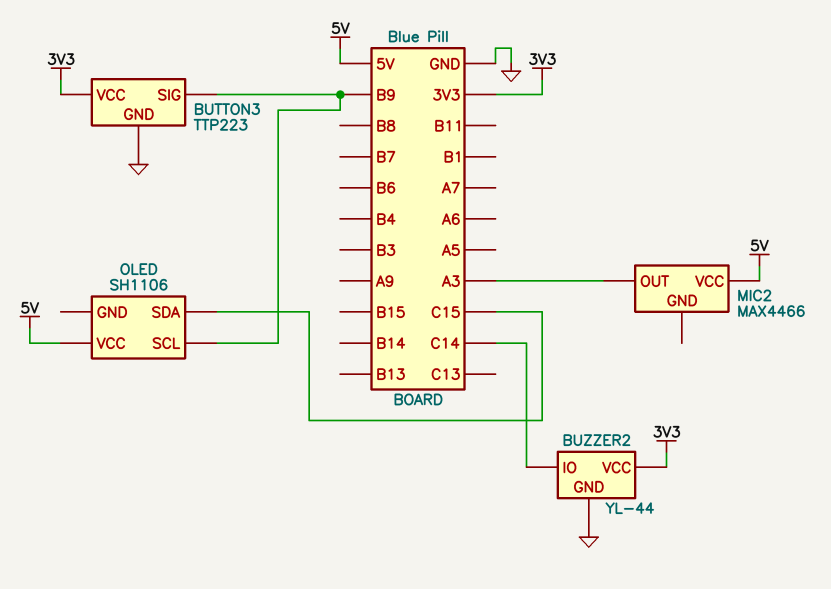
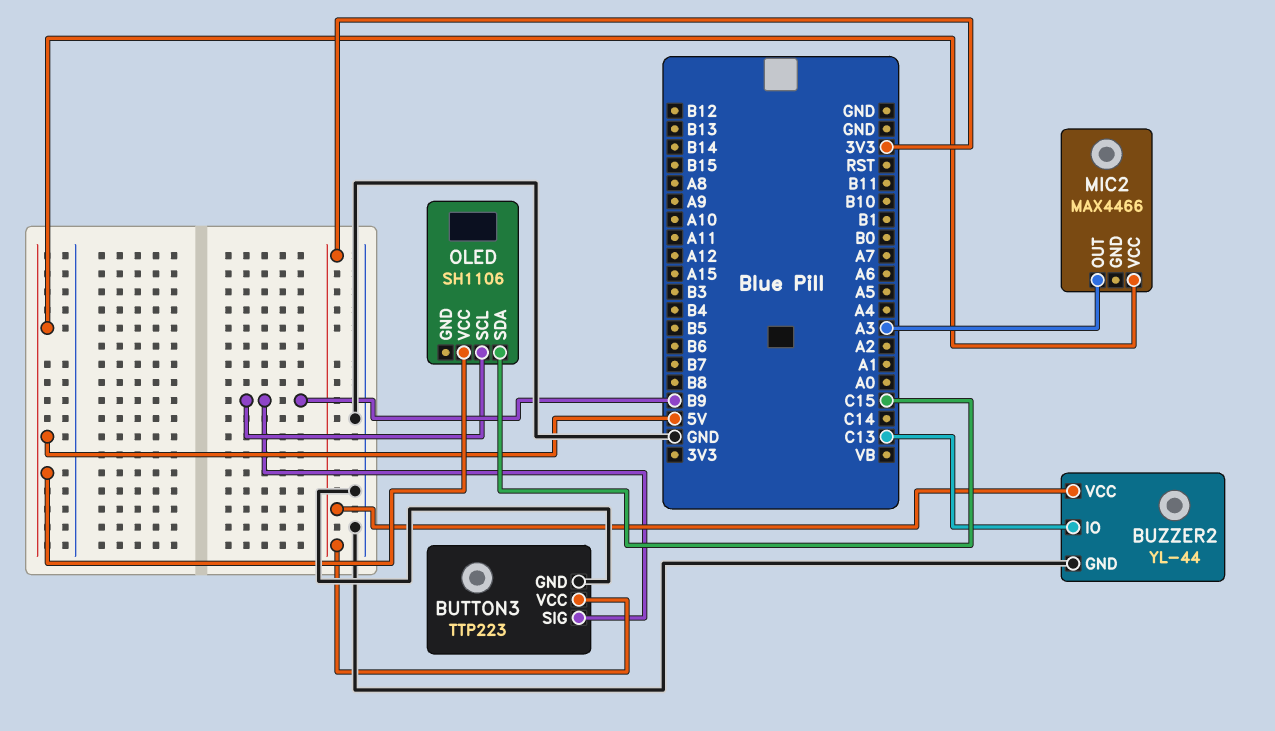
BUZZER2 pin IO: C14 -> C13

